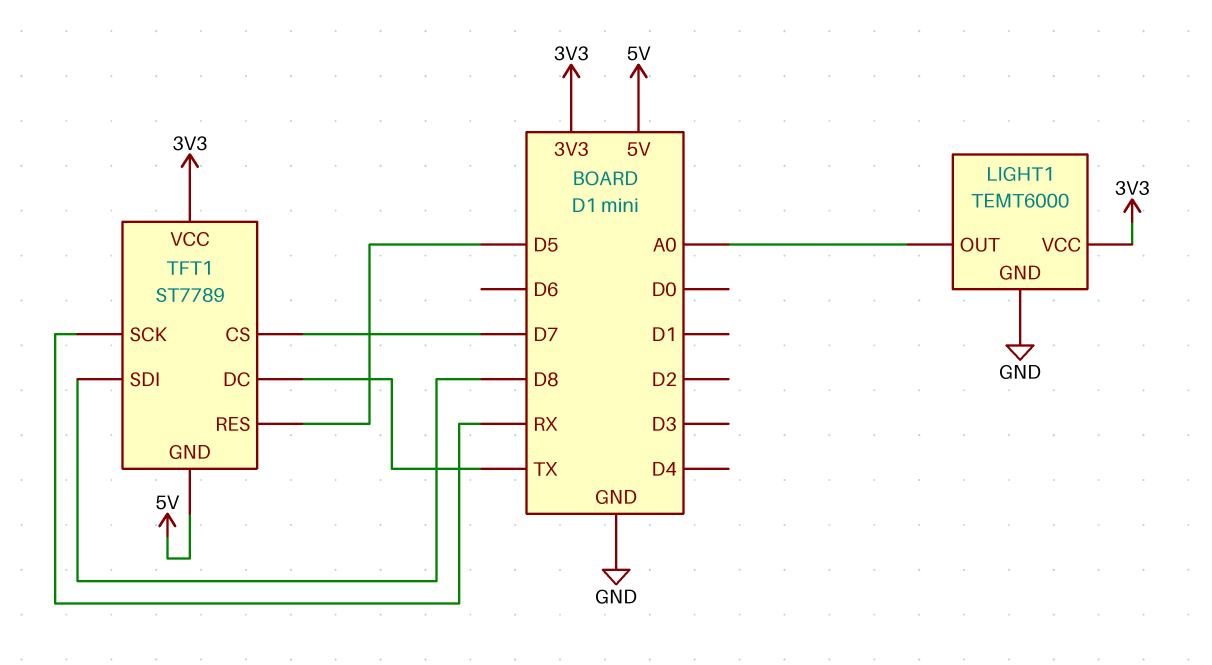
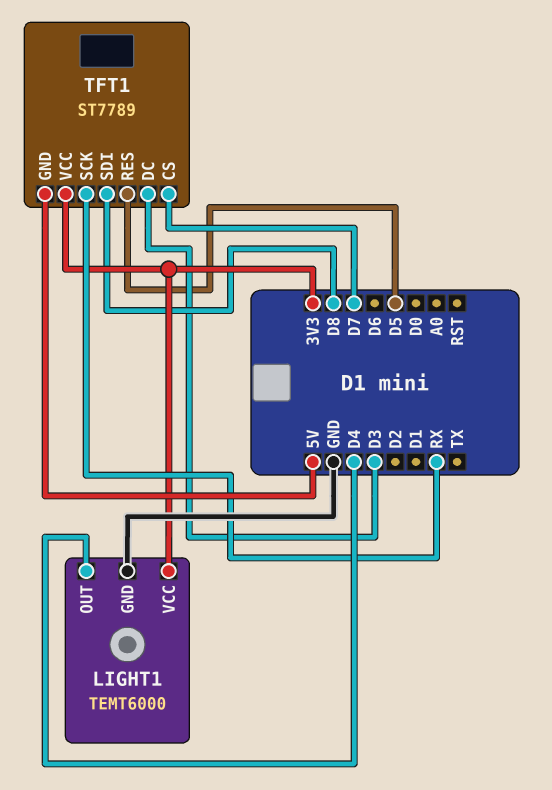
LIGHT1 pin OUT: A0 -> D4
TFT1 pin DC: TX -> D3

